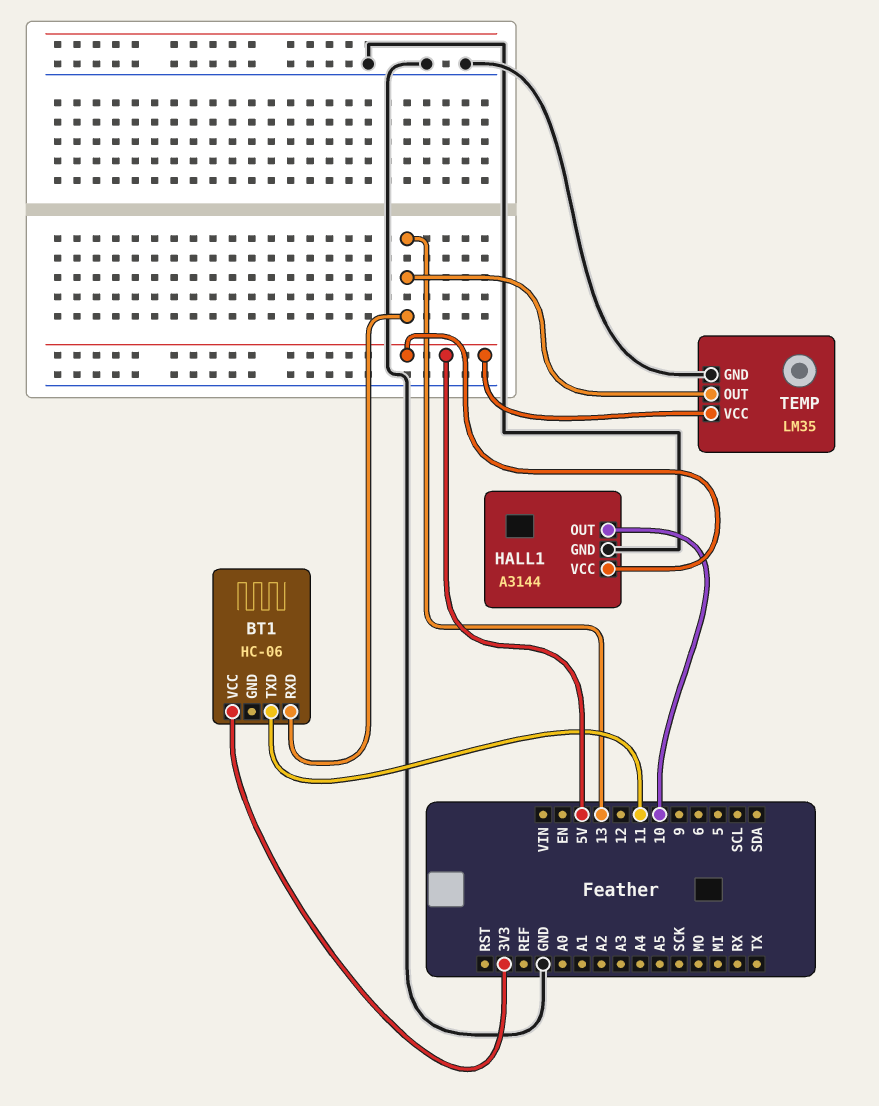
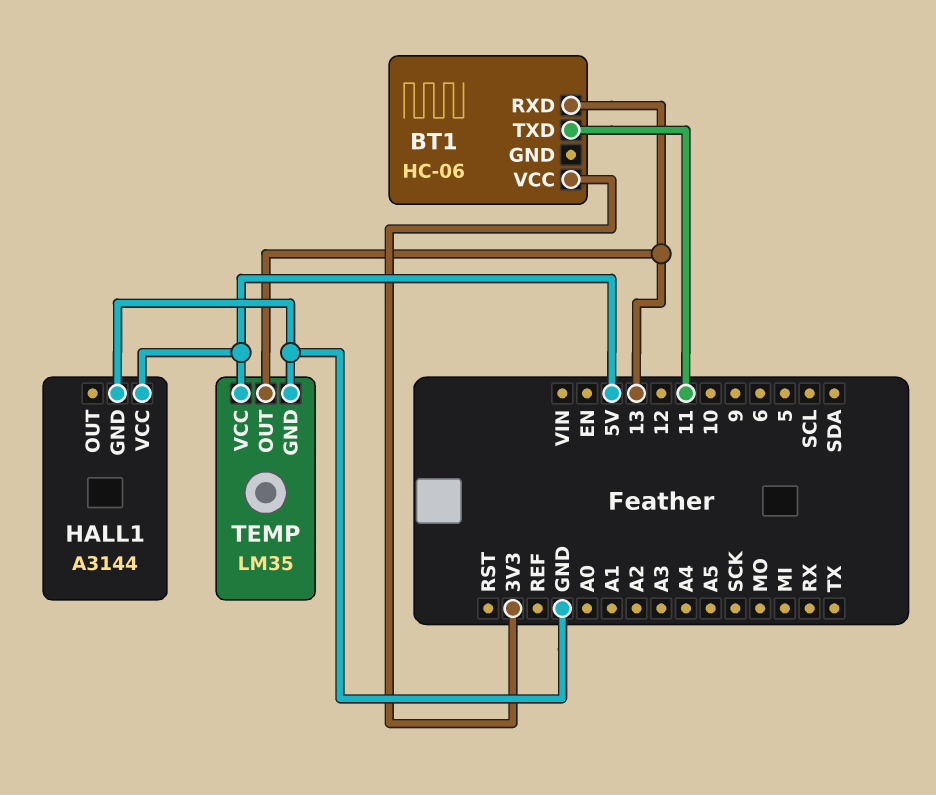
HALL1 pin OUT: 10 -> none

